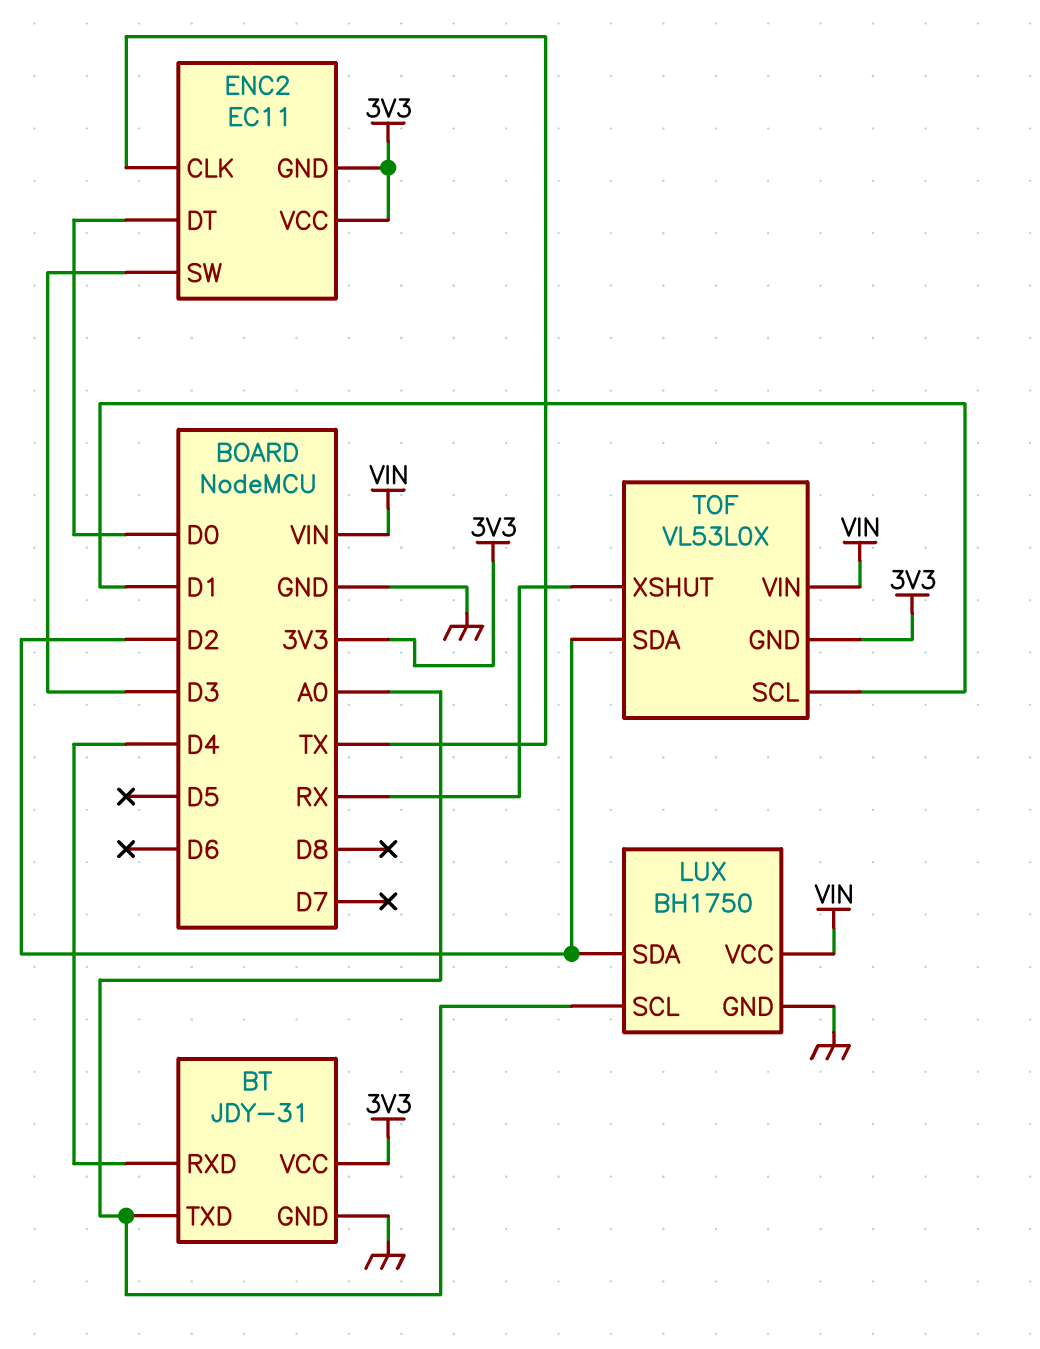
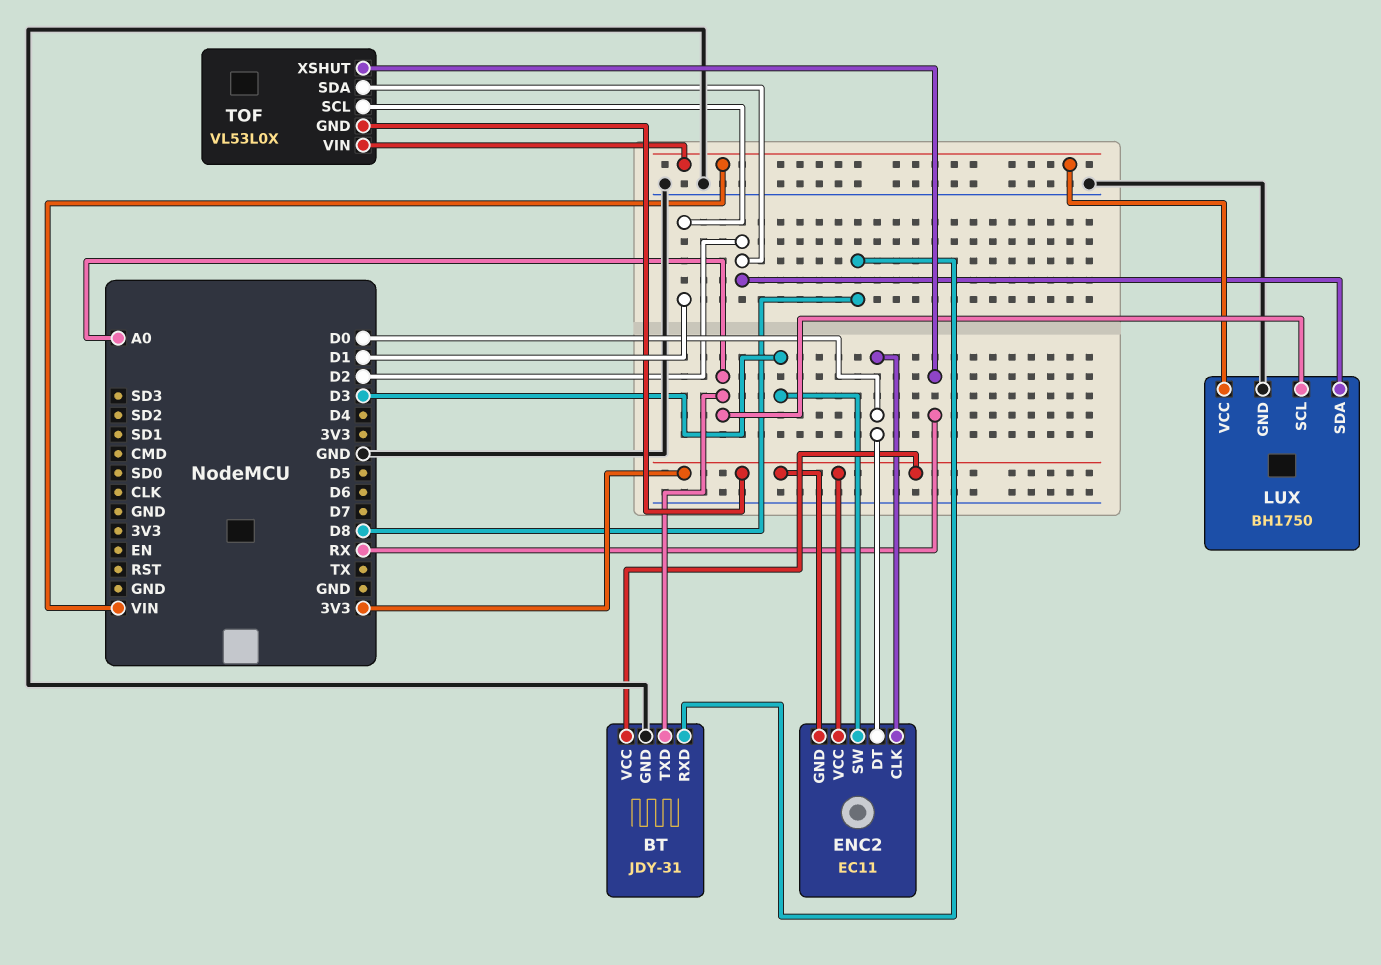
BT pin RXD: D4 -> D8
ENC2 pin CLK: TX -> D0

